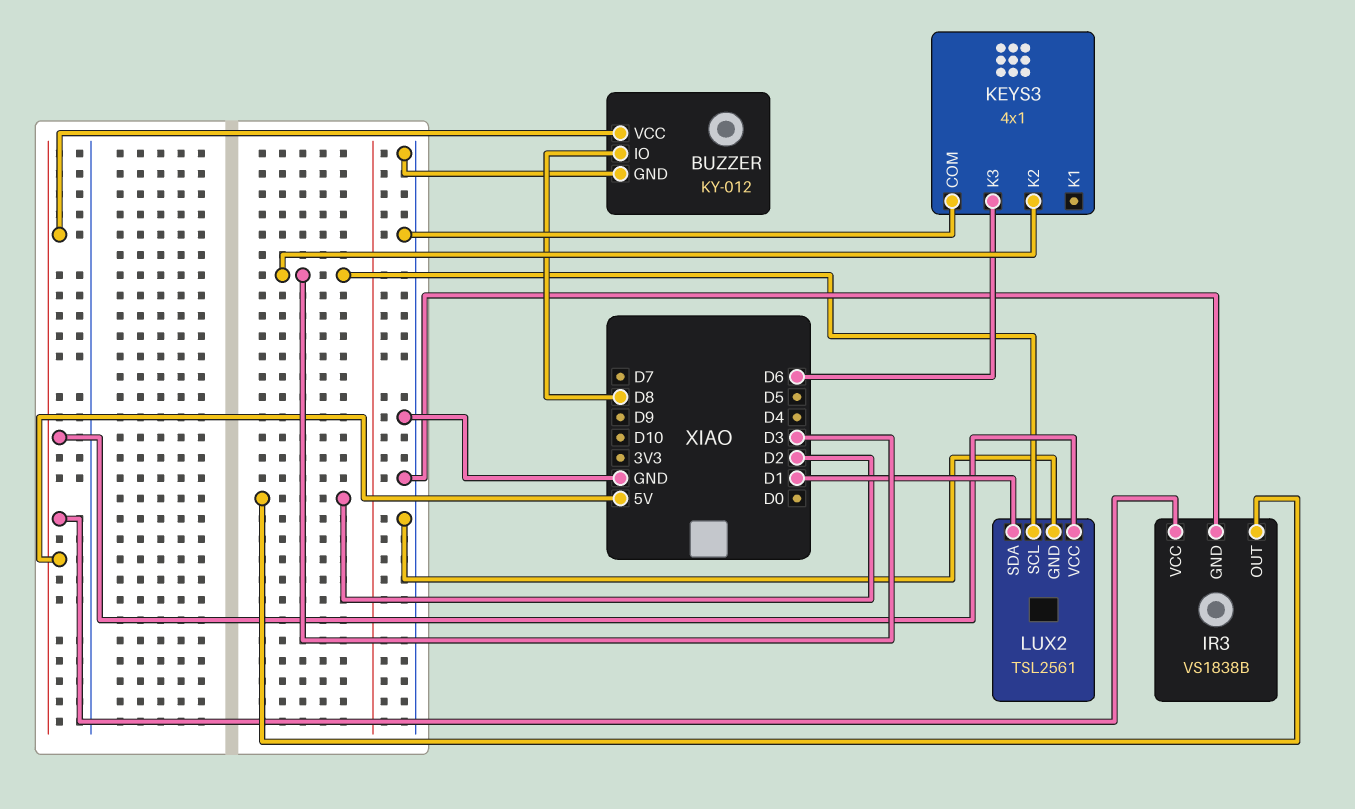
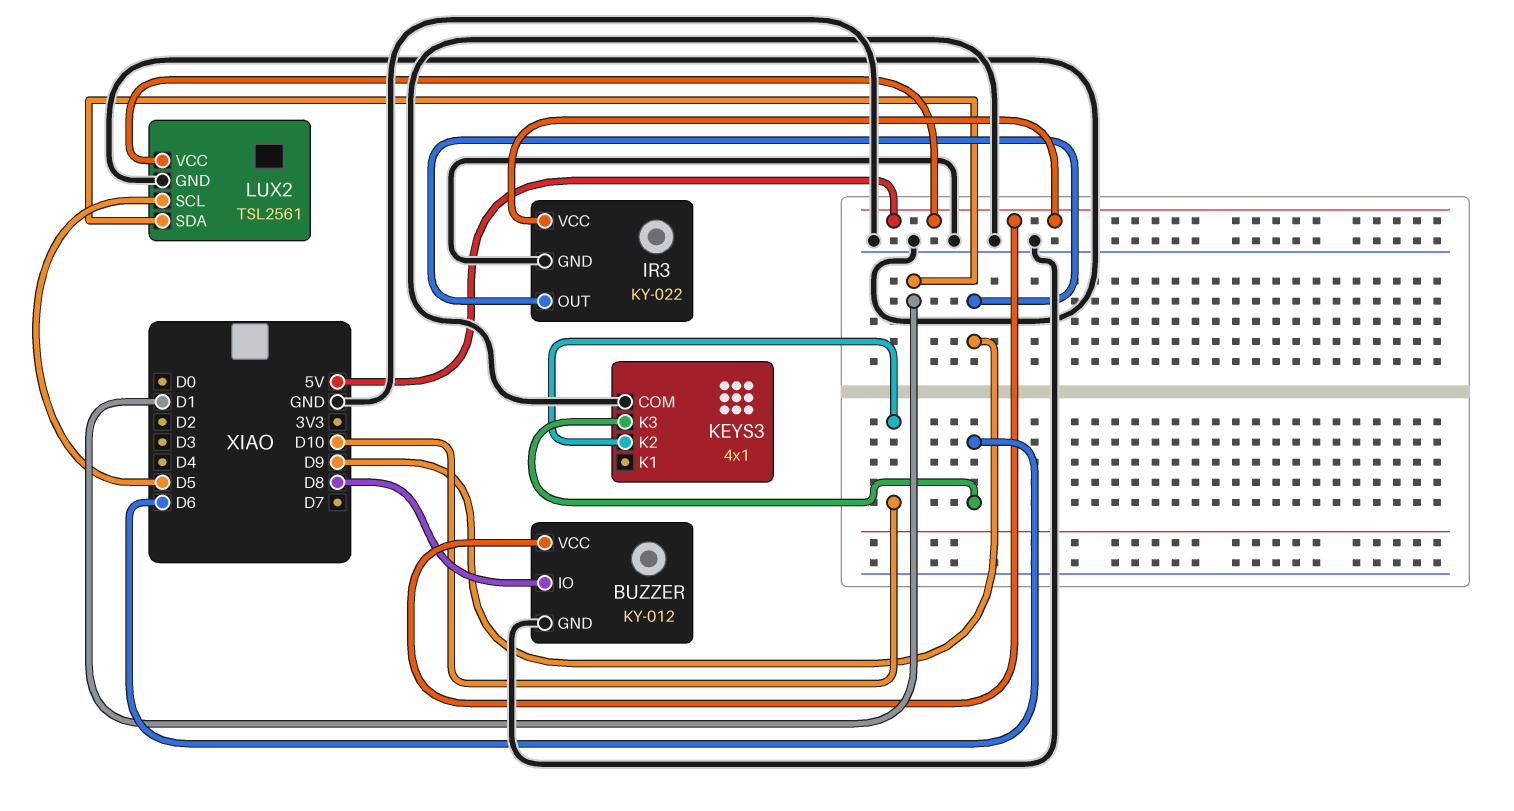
IR3: VS1838B -> KY-022
IR3 pin OUT: D2 -> D9
KEYS3 pin K2: D3 -> D10
LUX2 pin SCL: D3 -> D5

